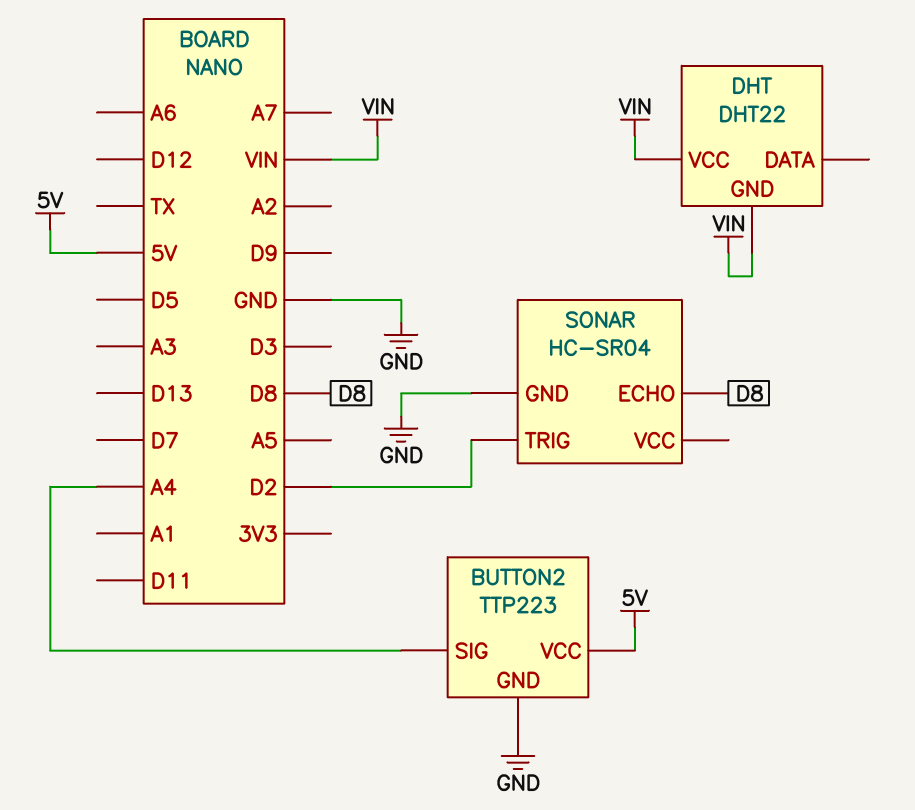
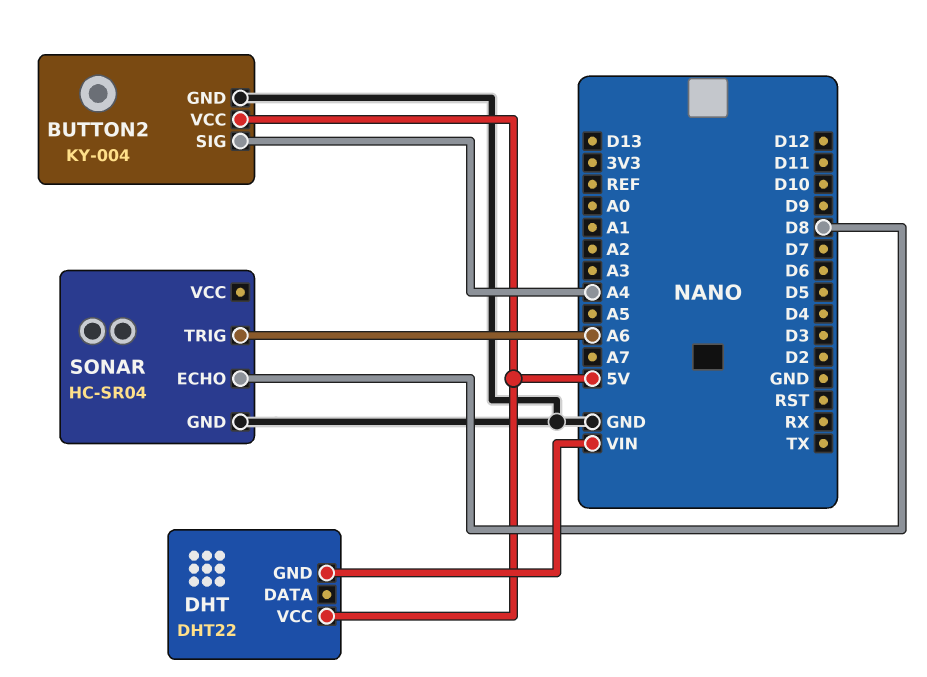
BUTTON2: TTP223 -> KY-004
DHT pin VCC: VIN -> 5V
SONAR pin TRIG: D2 -> A6

